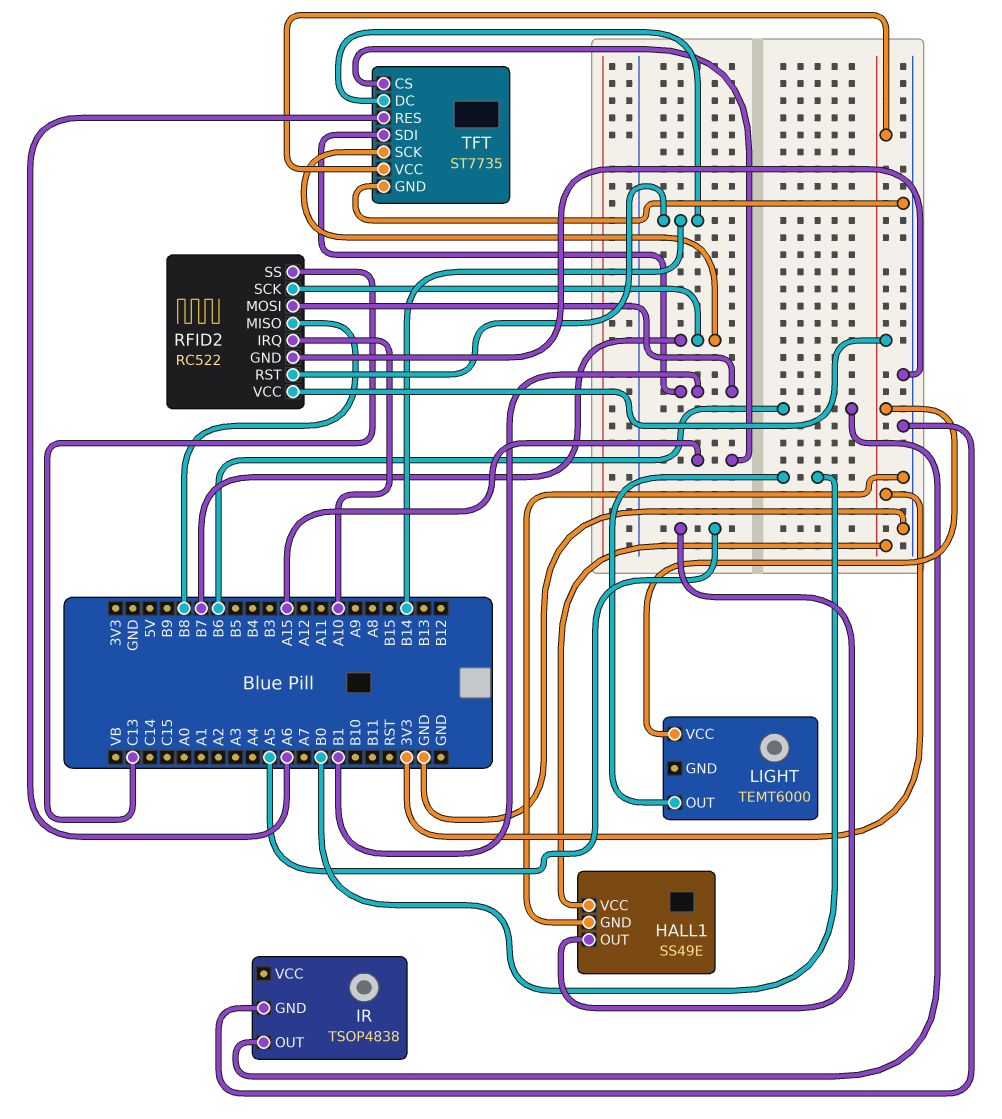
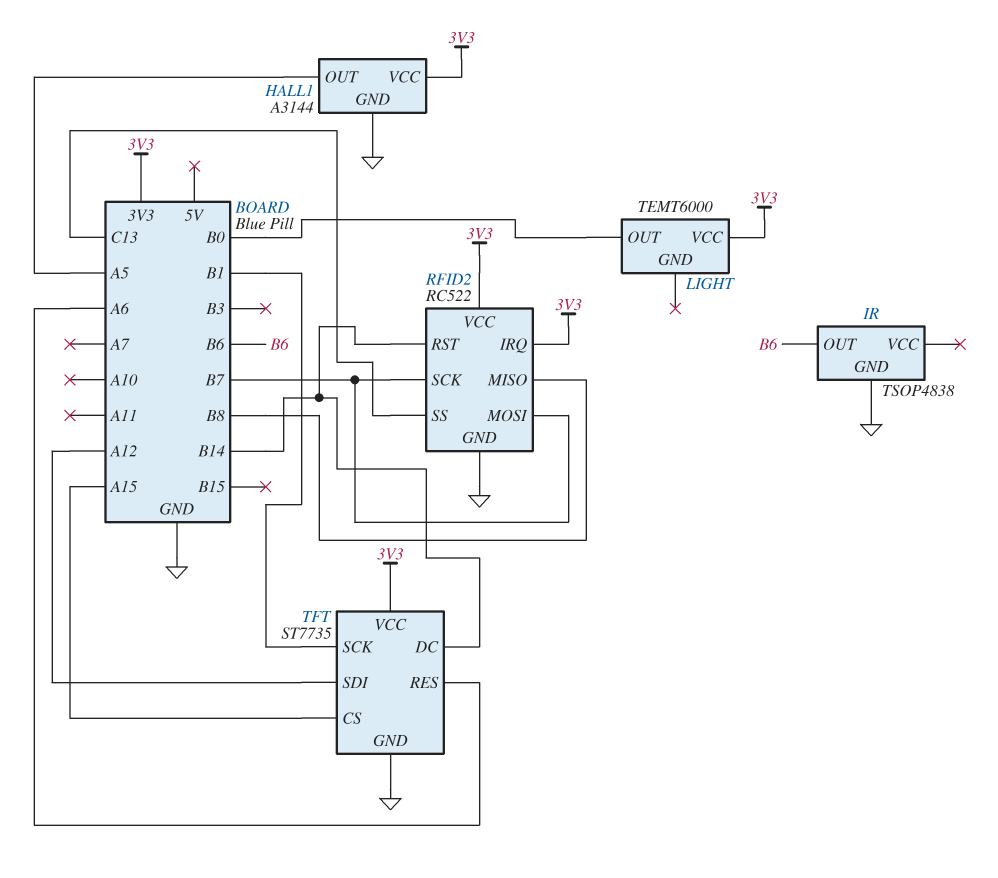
HALL1: SS49E -> A3144
RFID2 pin IRQ: A10 -> 3V3
RFID2 pin MOSI: B1 -> B7
TFT pin SCK: B7 -> B1
TFT pin SDI: B1 -> A12

